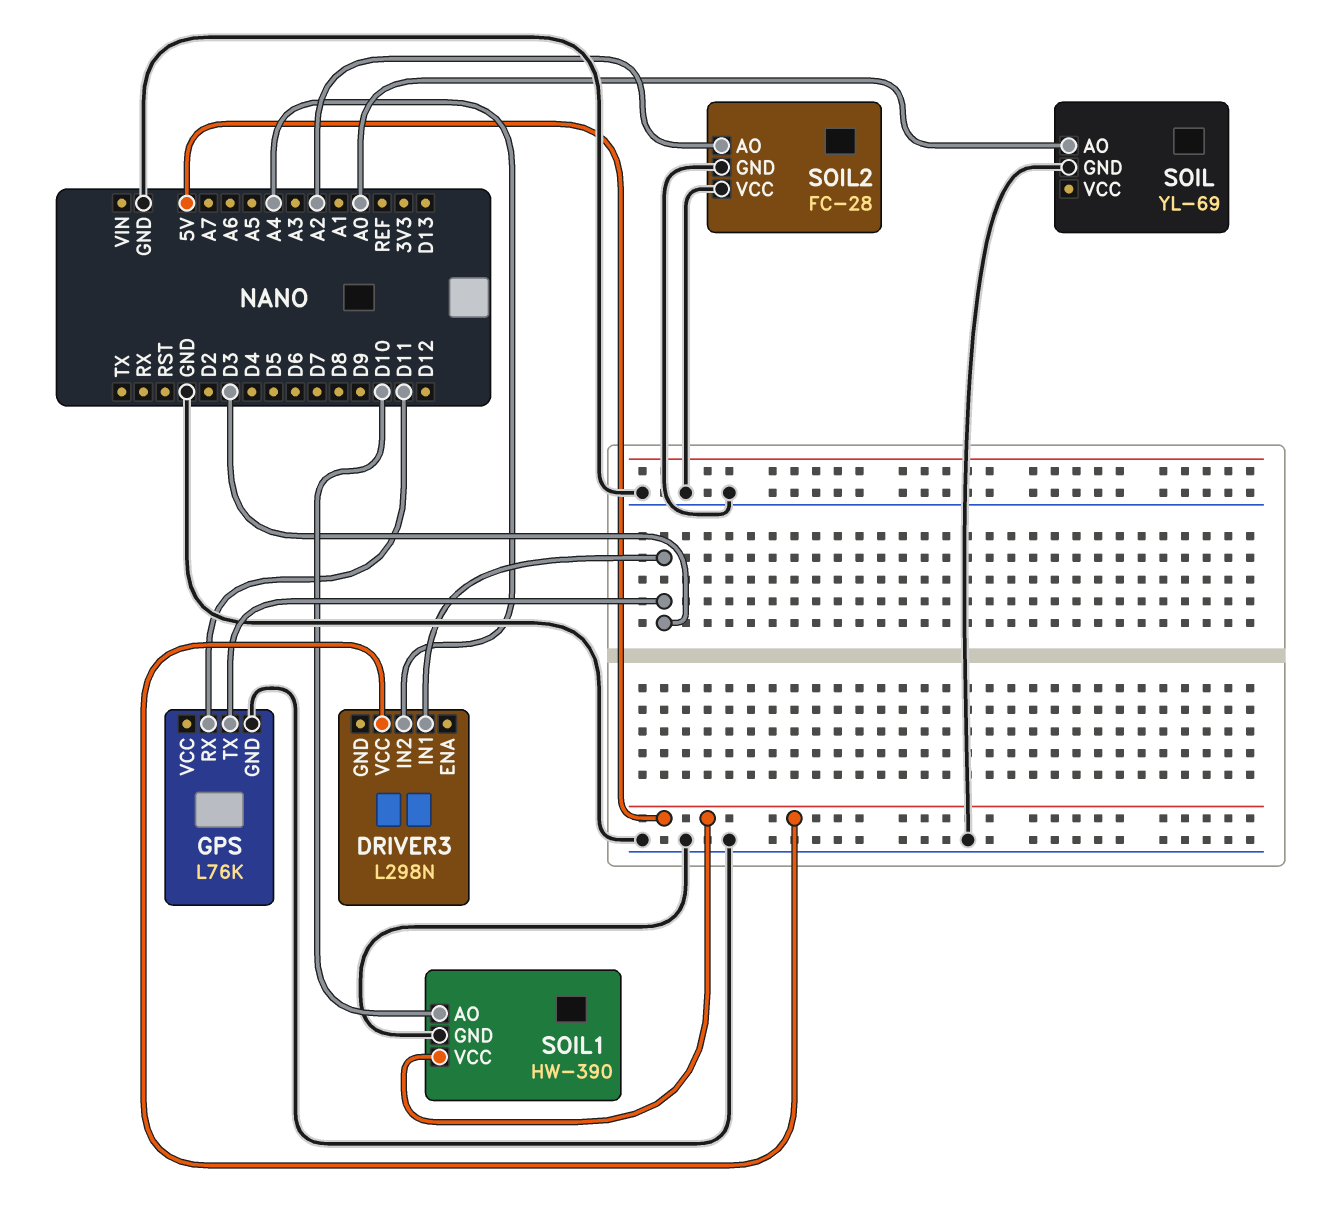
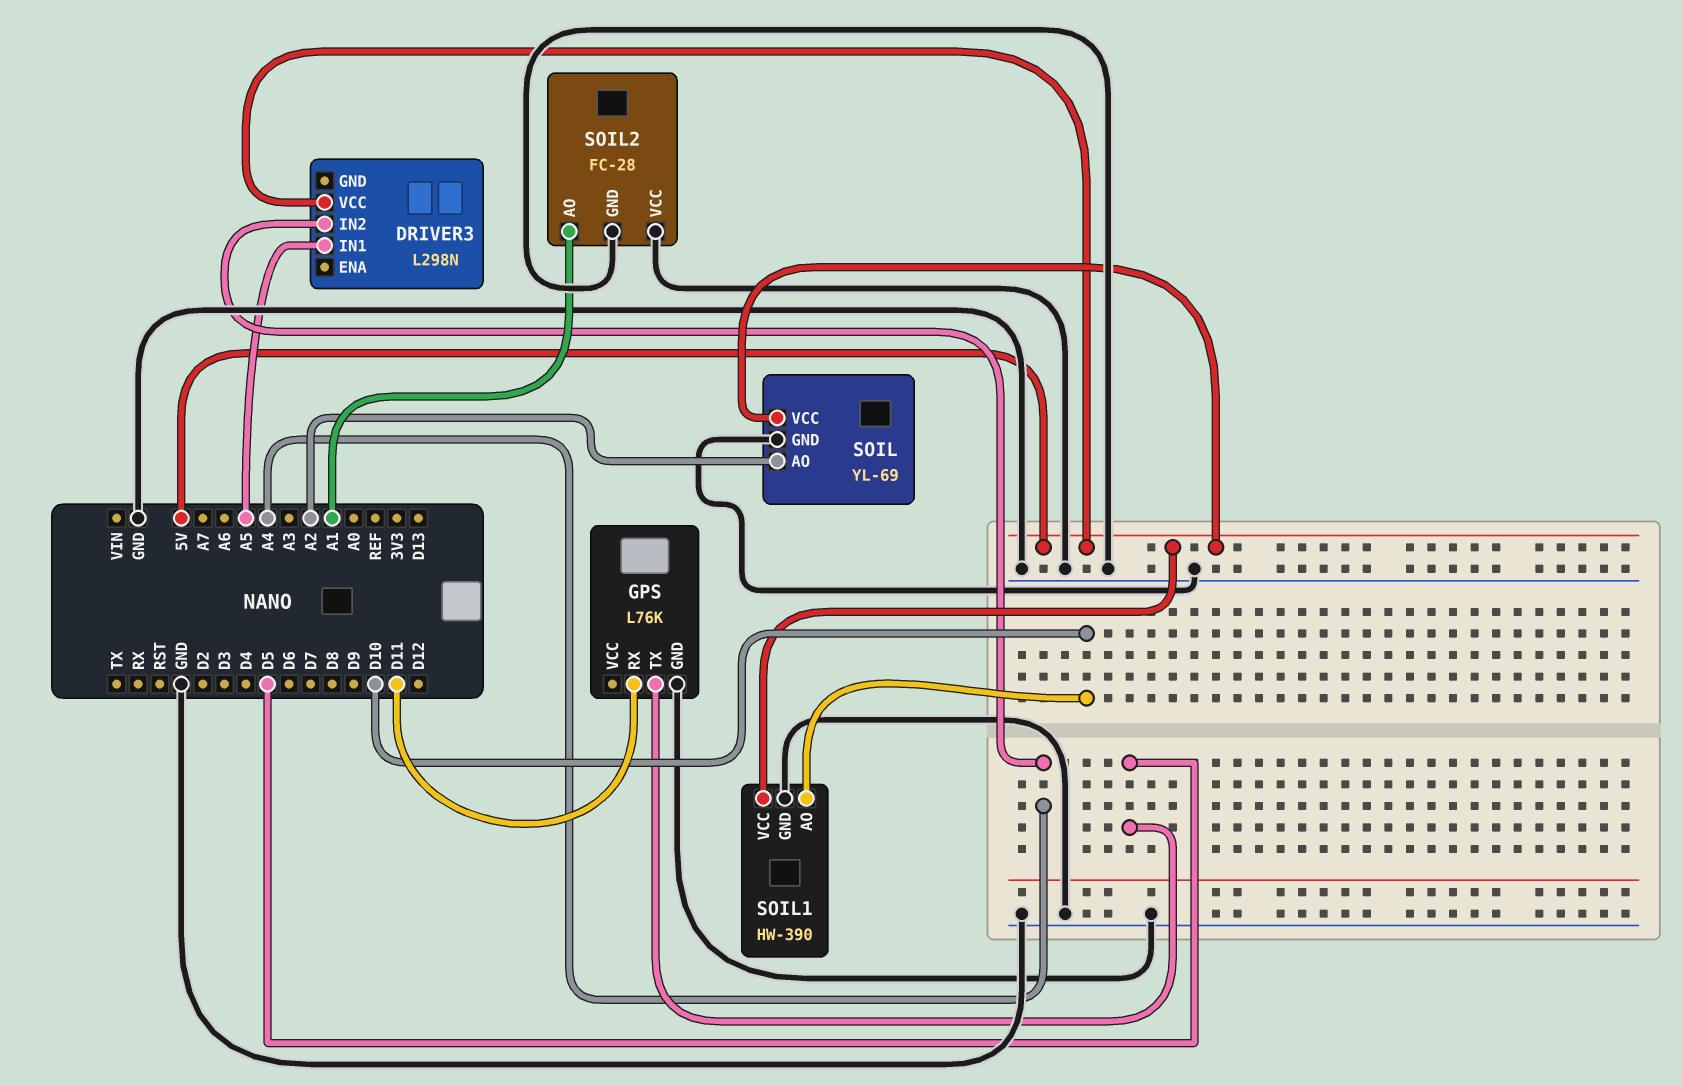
DRIVER3 pin IN1: D3 -> A5
GPS pin TX: D3 -> D5
SOIL pin AO: A0 -> A2
SOIL pin VCC: none -> 5V
SOIL2 pin AO: A2 -> A1

